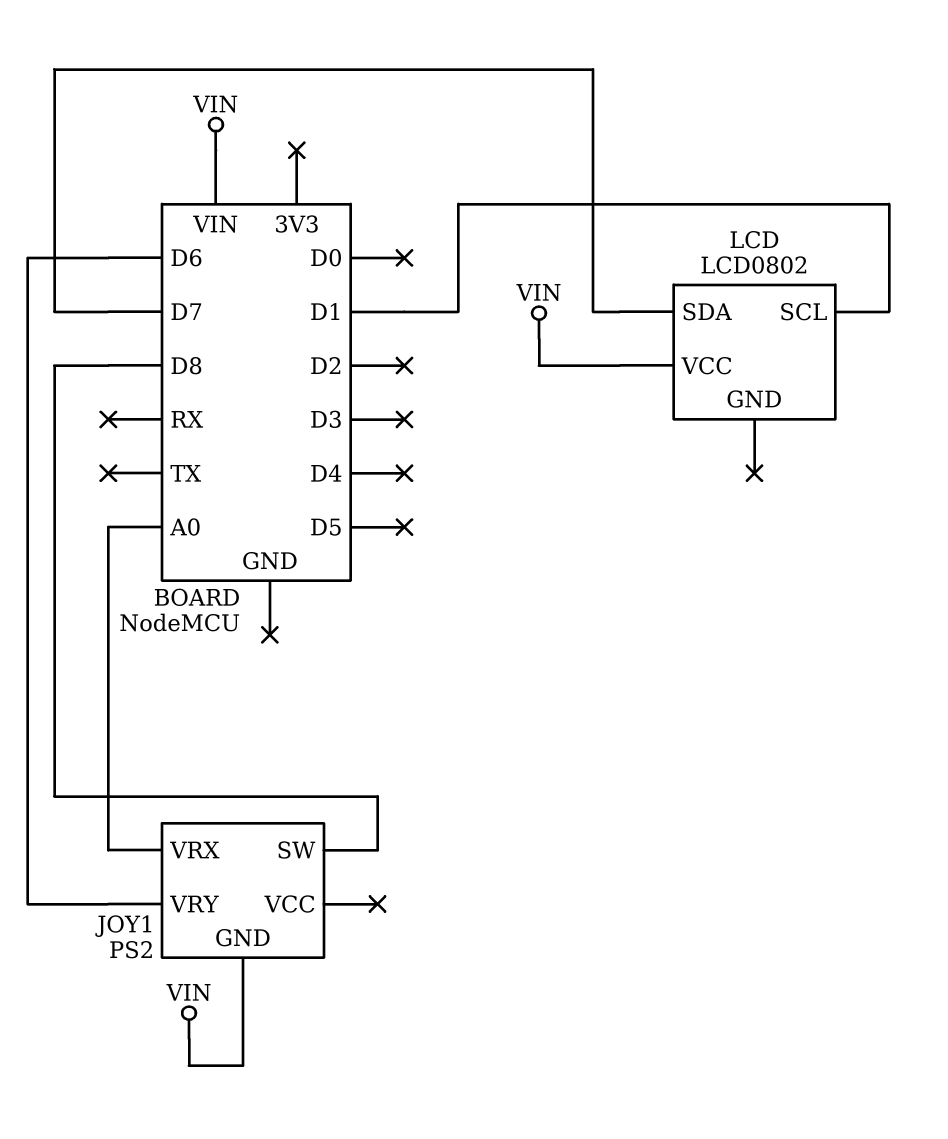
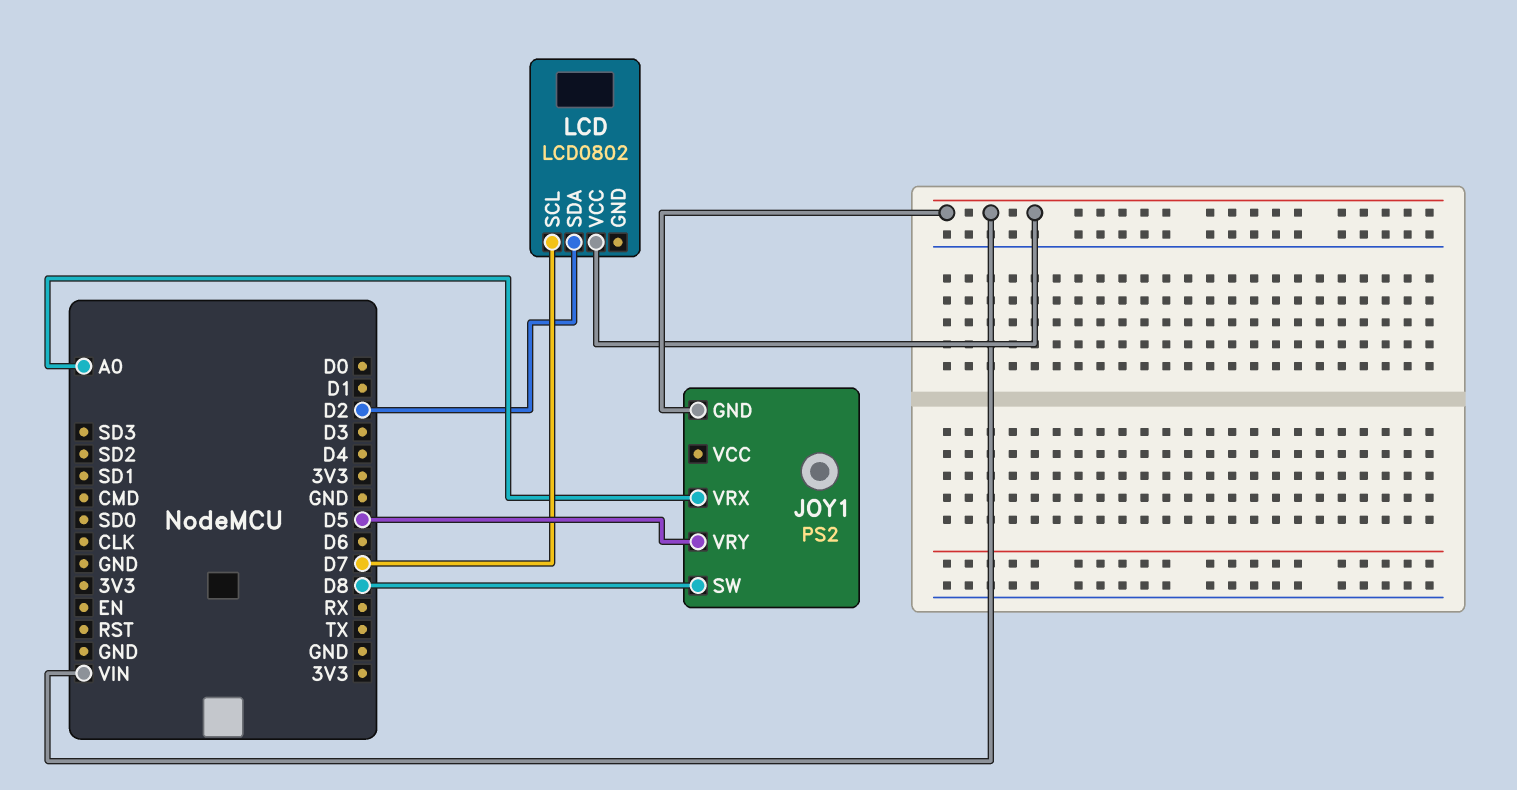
JOY1 pin VRY: D6 -> D5
LCD pin SCL: D1 -> D7
LCD pin SDA: D7 -> D2

